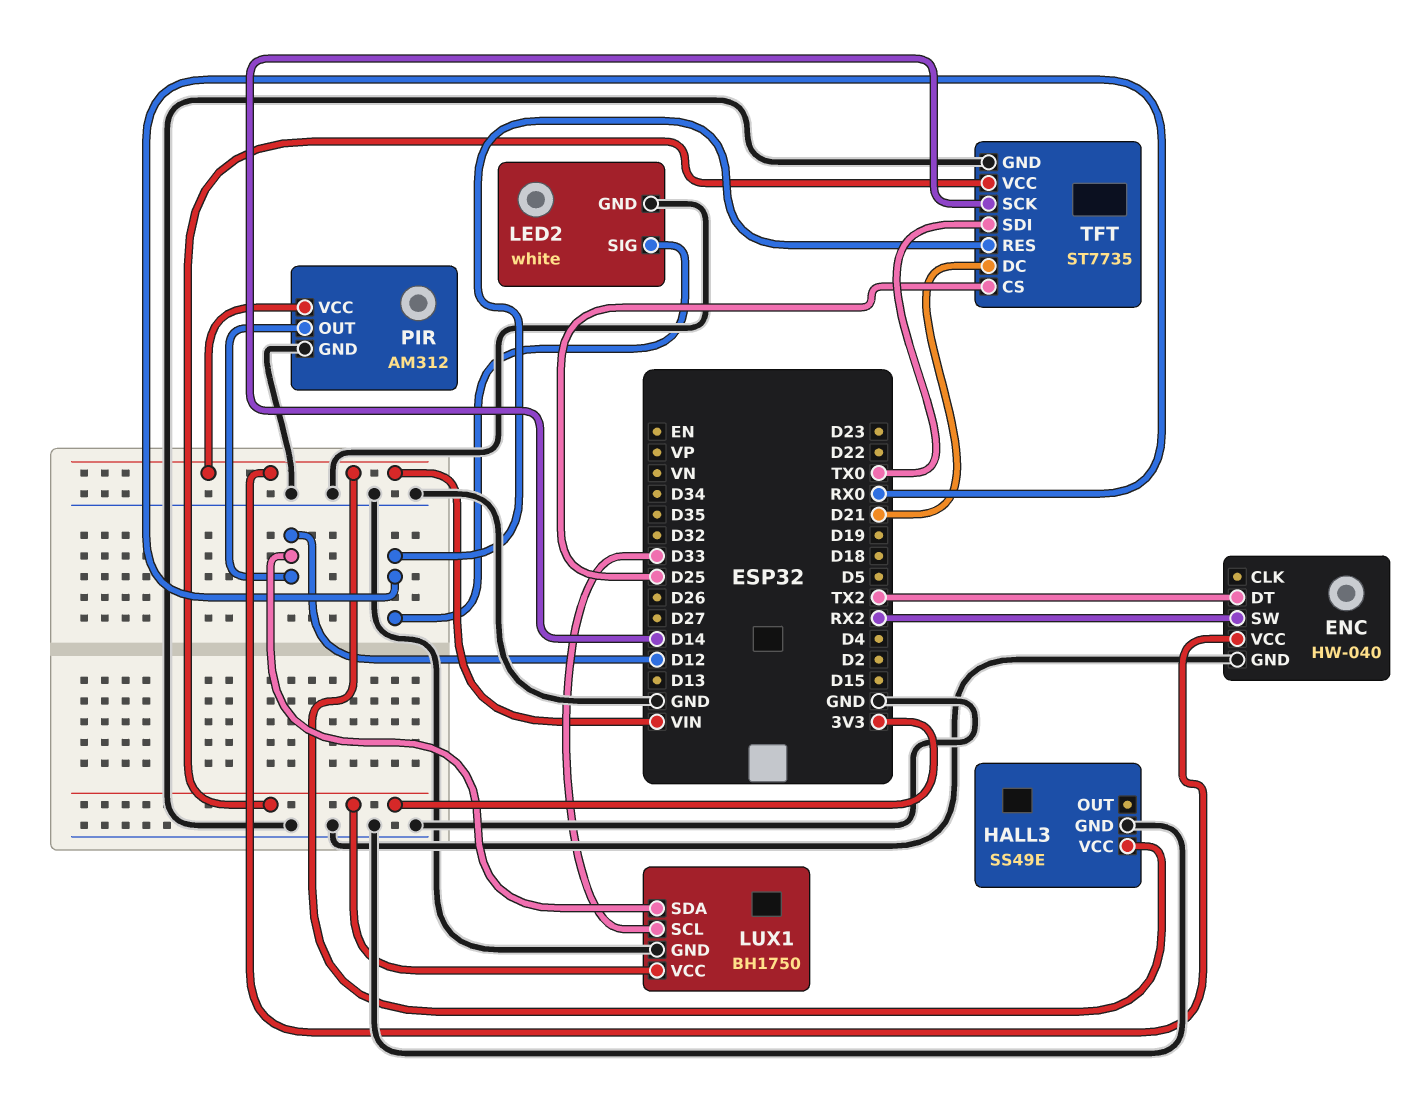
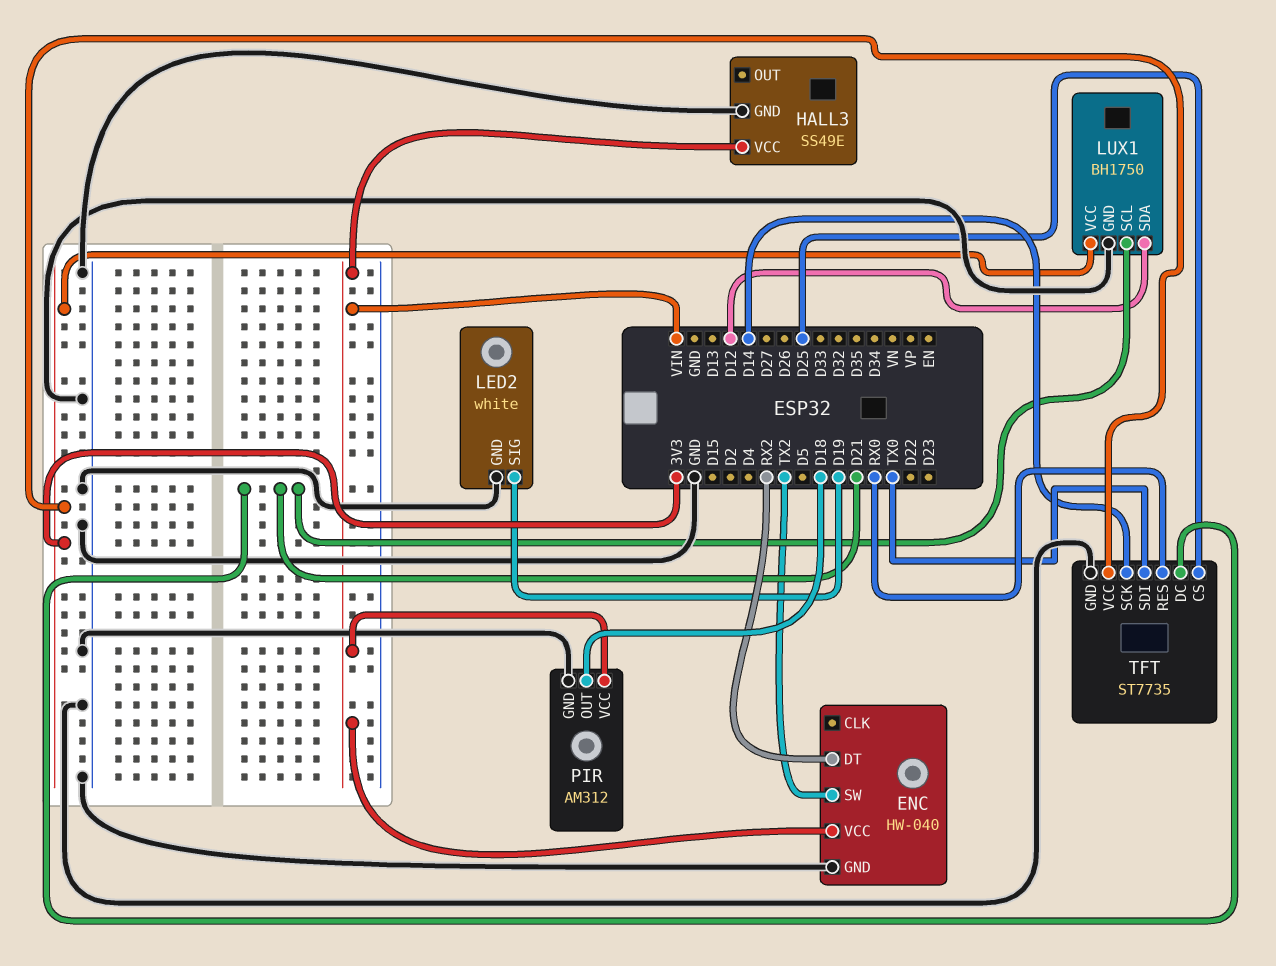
ENC pin DT: TX2 -> RX2
ENC pin SW: RX2 -> TX2
LED2 pin SIG: RX0 -> D19
LUX1 pin SCL: D33 -> D21
PIR pin OUT: D12 -> D18

